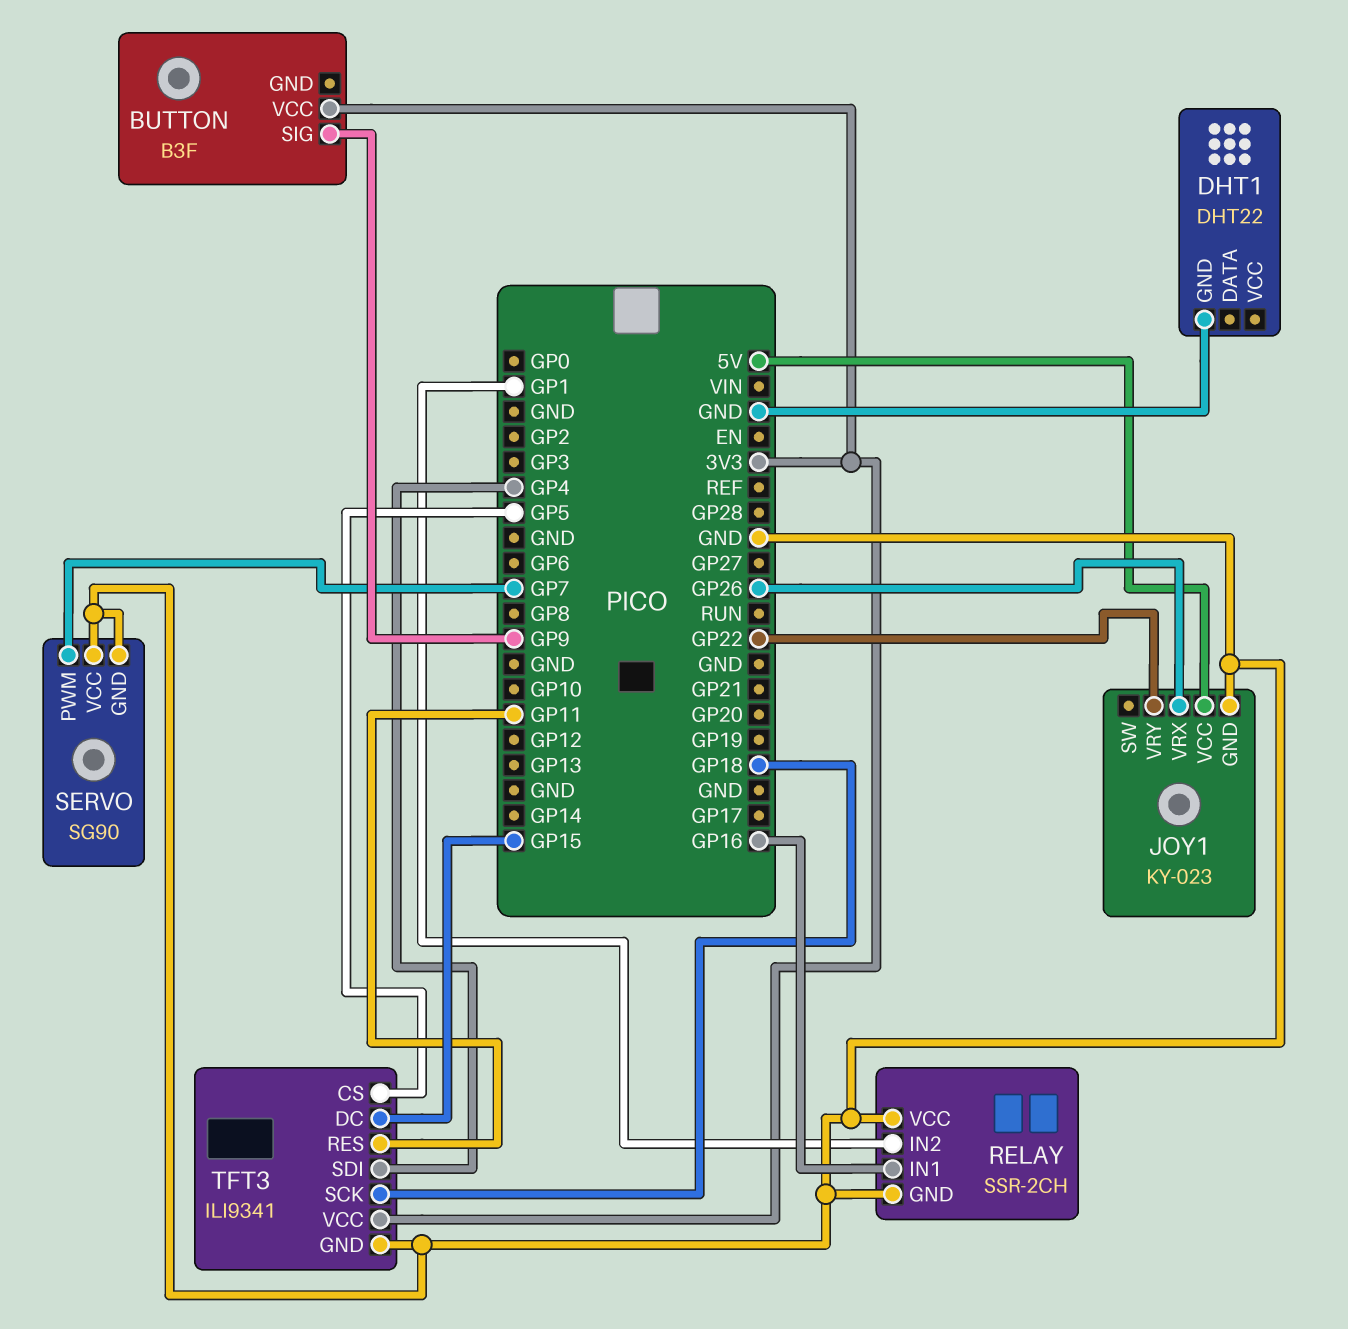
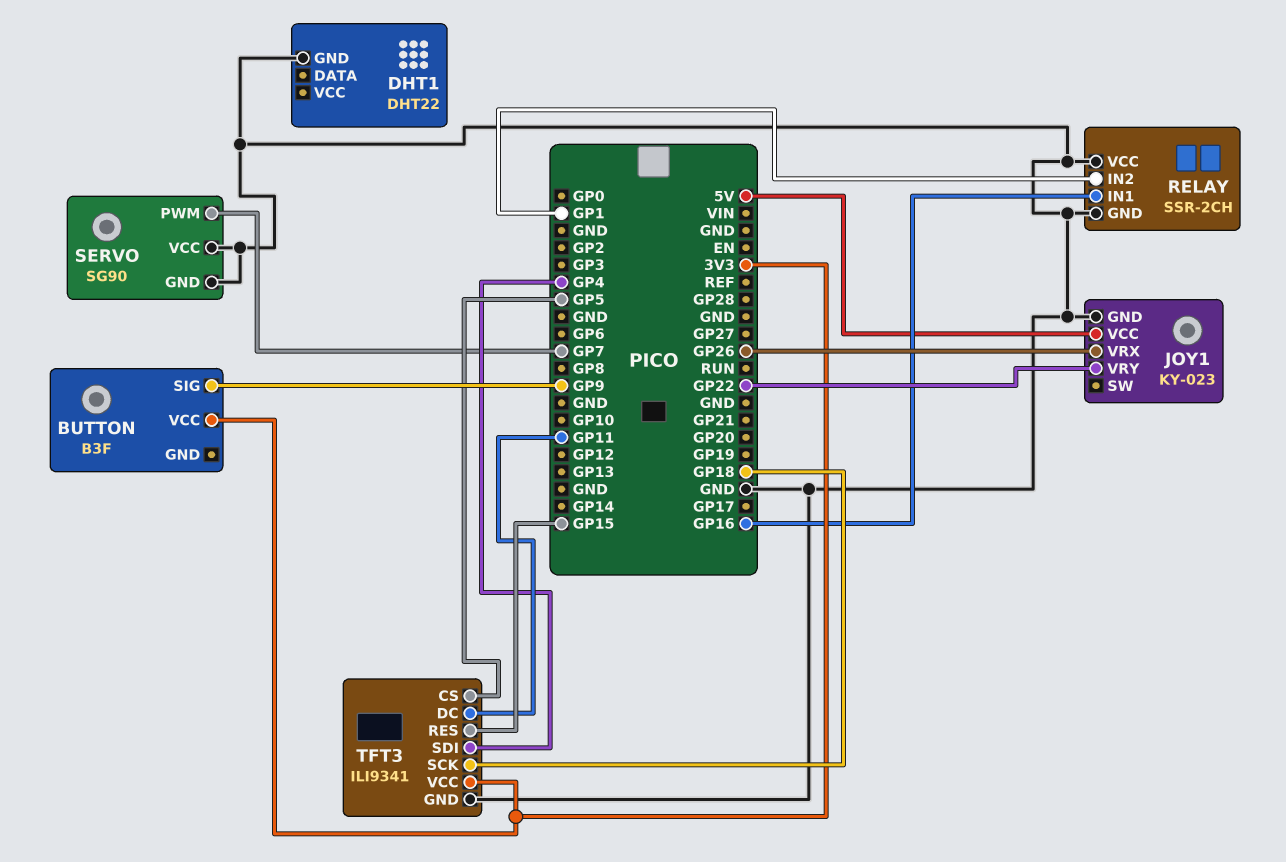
TFT3 pin DC: GP15 -> GP11
TFT3 pin RES: GP11 -> GP15

